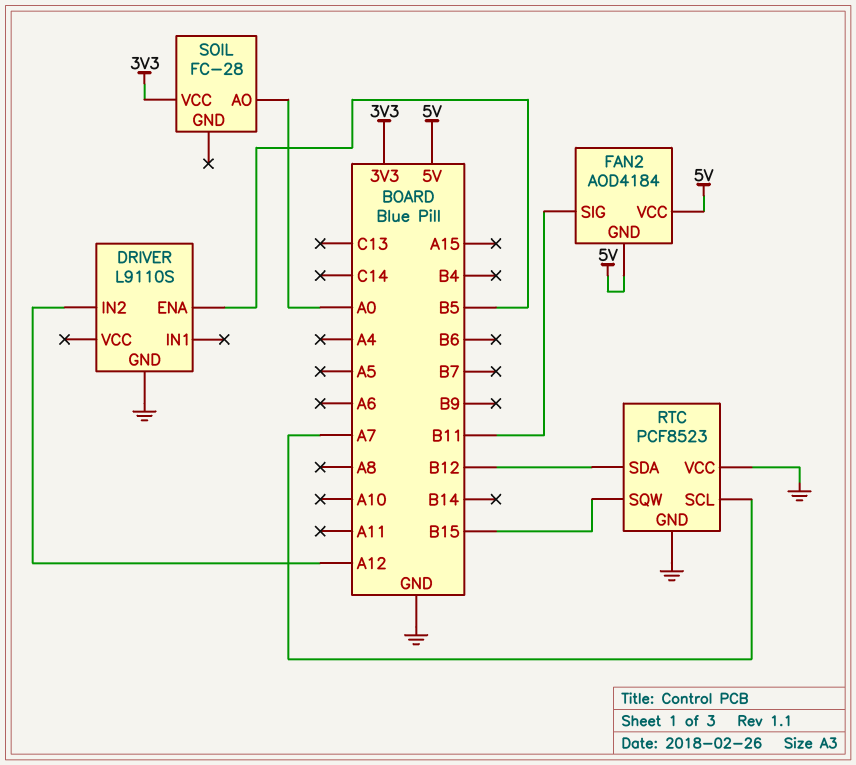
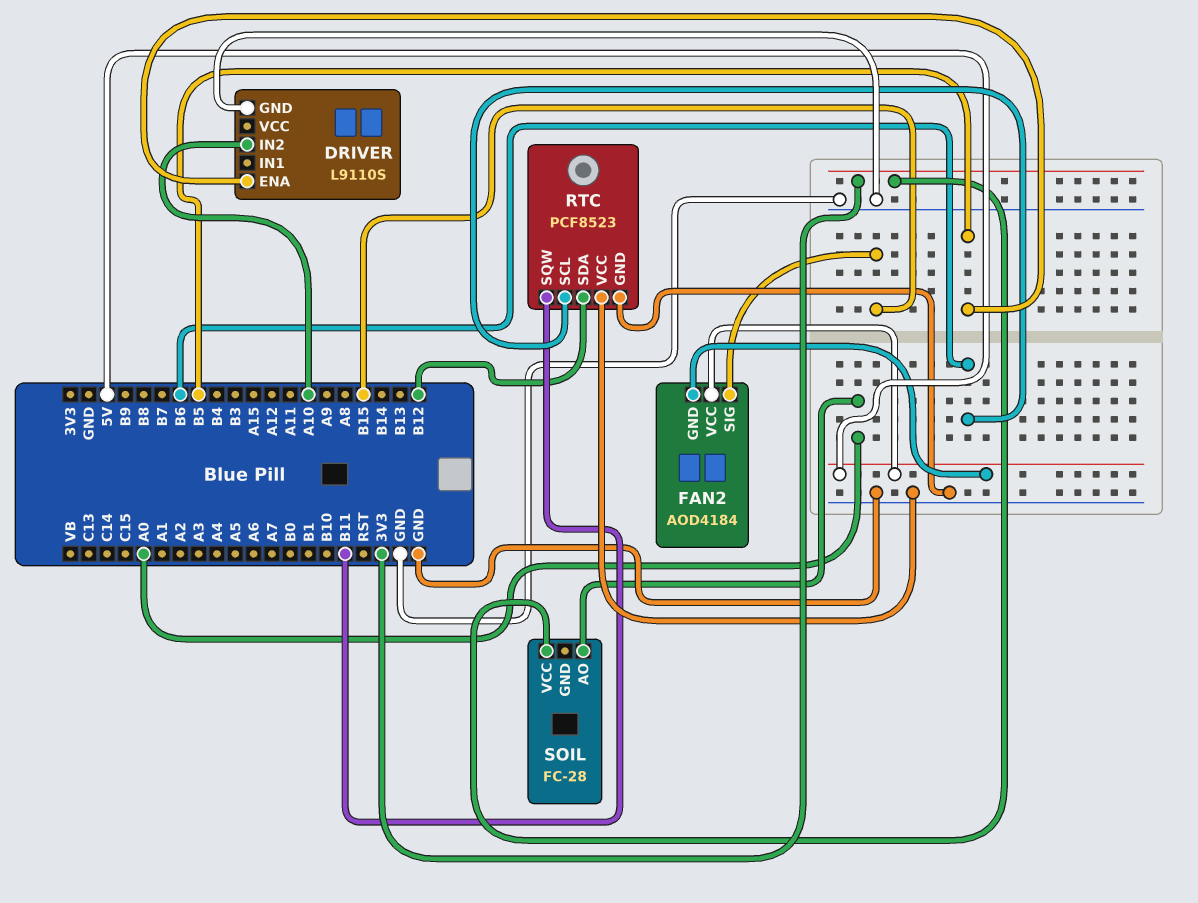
DRIVER pin IN2: A12 -> A10
FAN2 pin SIG: B11 -> B15
RTC pin SCL: A7 -> B6
RTC pin SQW: B15 -> B11

